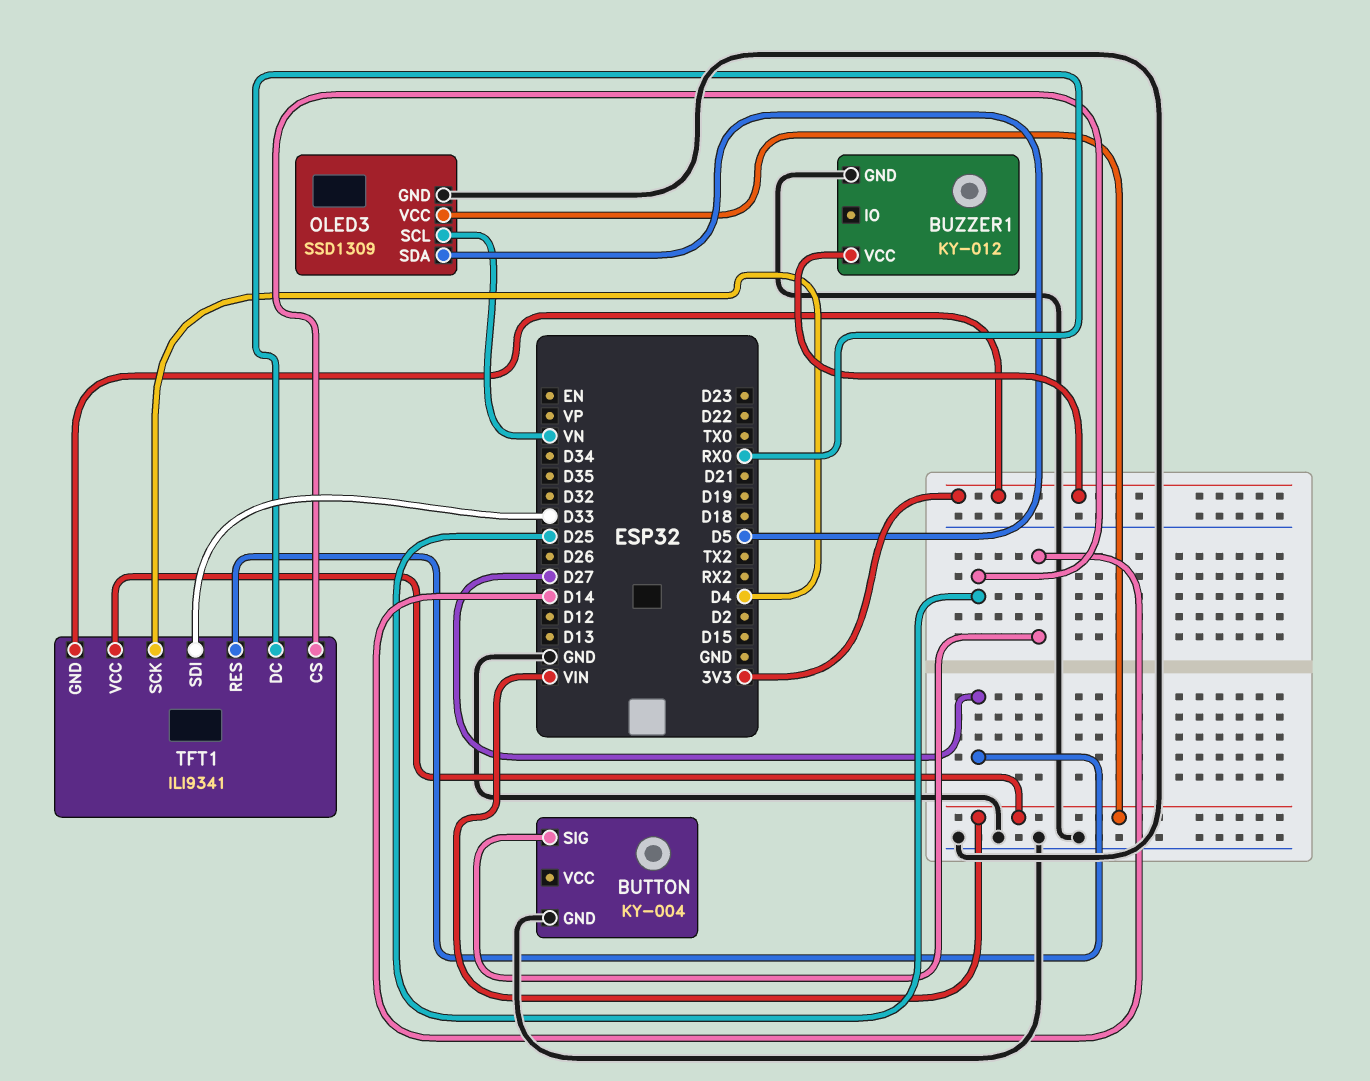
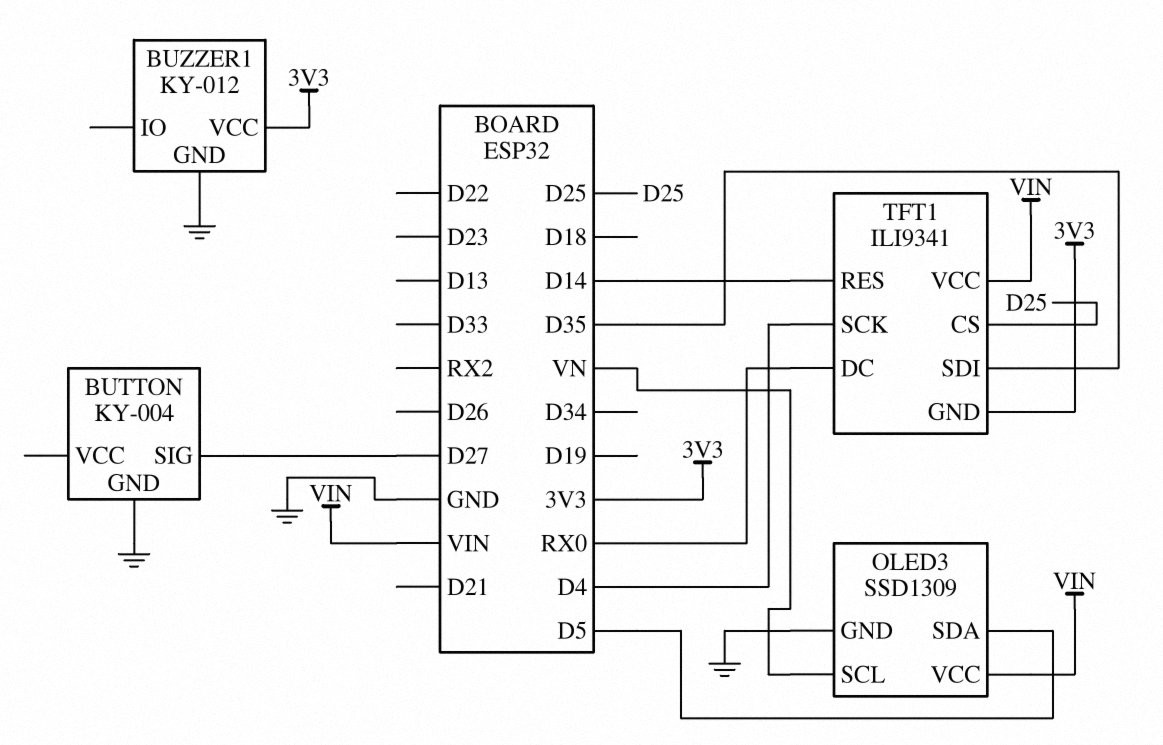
BUTTON pin SIG: D14 -> D27
TFT1 pin RES: D27 -> D14
TFT1 pin SDI: D33 -> D35

